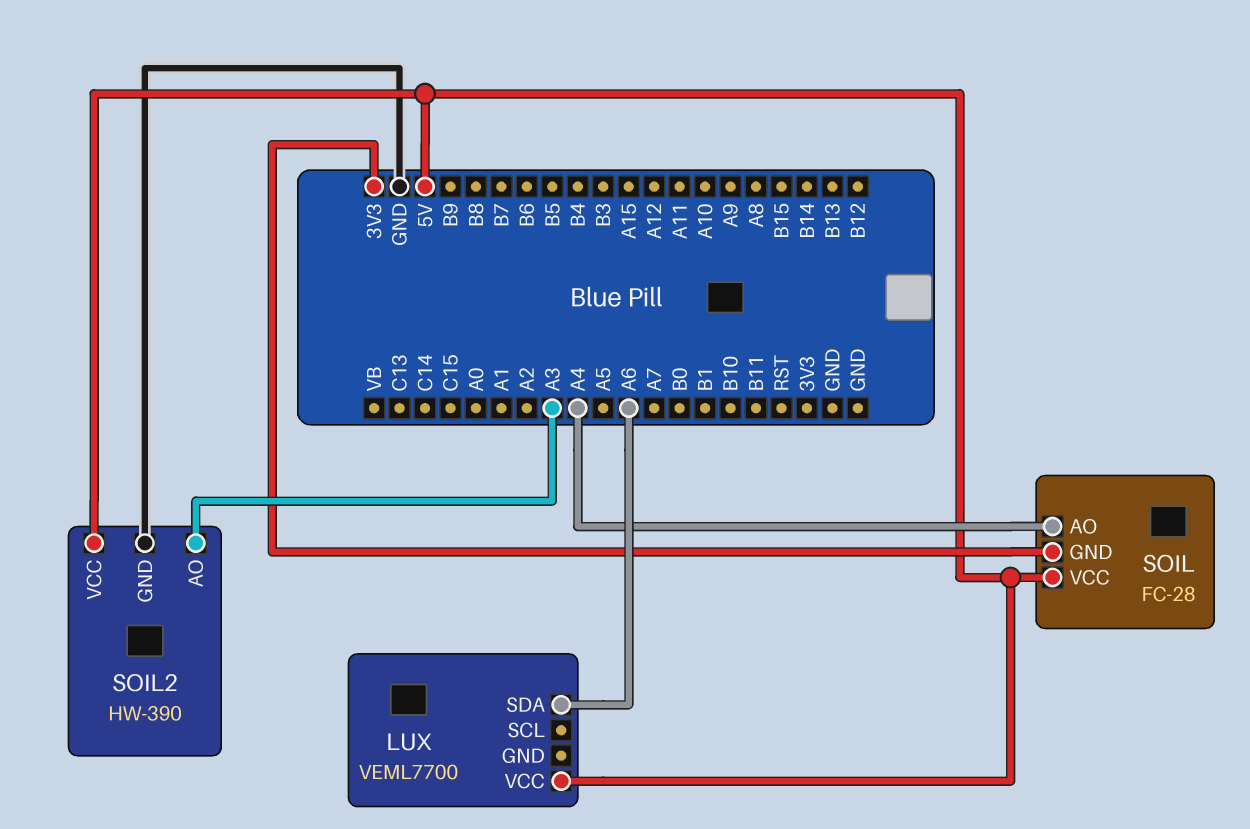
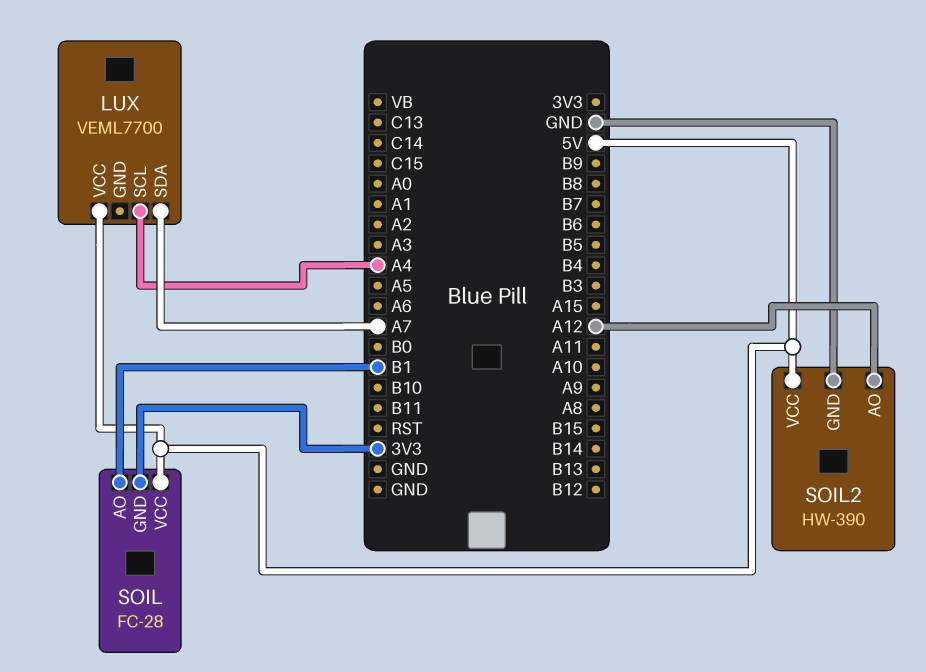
LUX pin SCL: none -> A4
LUX pin SDA: A6 -> A7
SOIL pin AO: A4 -> B1
SOIL2 pin AO: A3 -> A12

